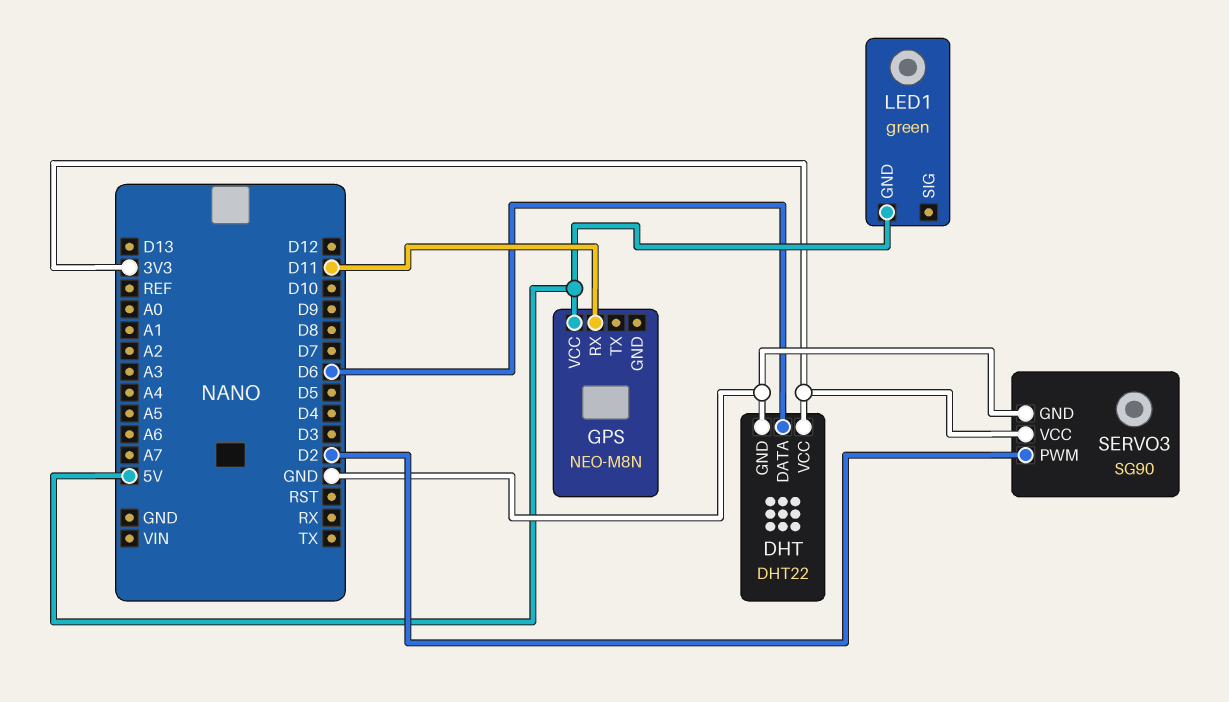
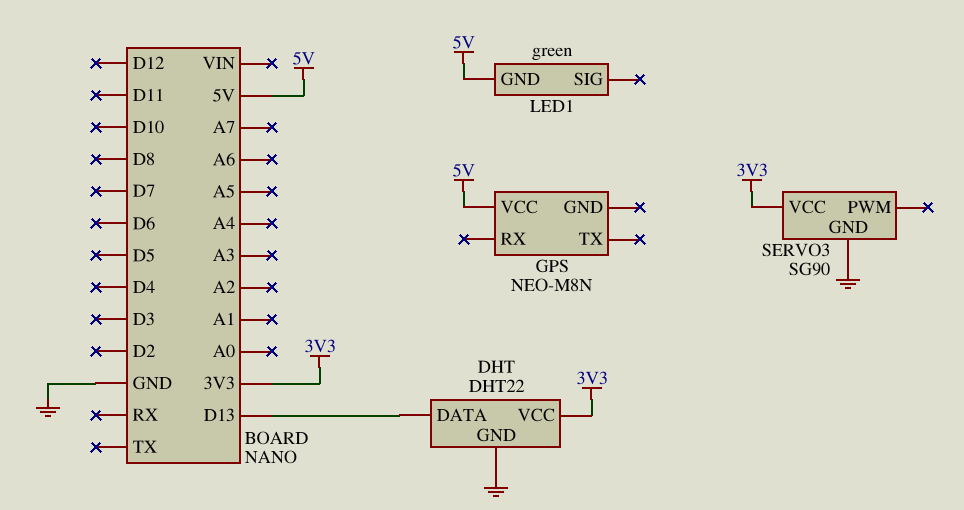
DHT pin DATA: D6 -> D13
GPS pin RX: D11 -> none
SERVO3 pin PWM: D2 -> none

